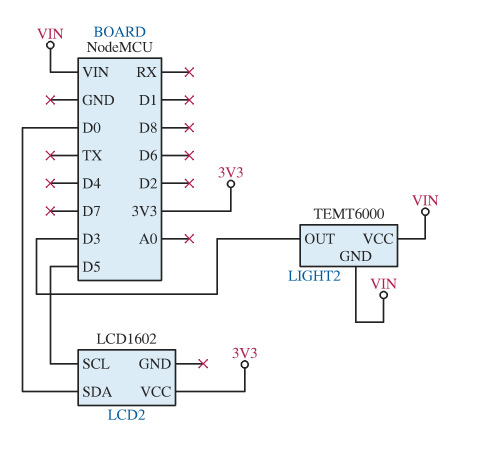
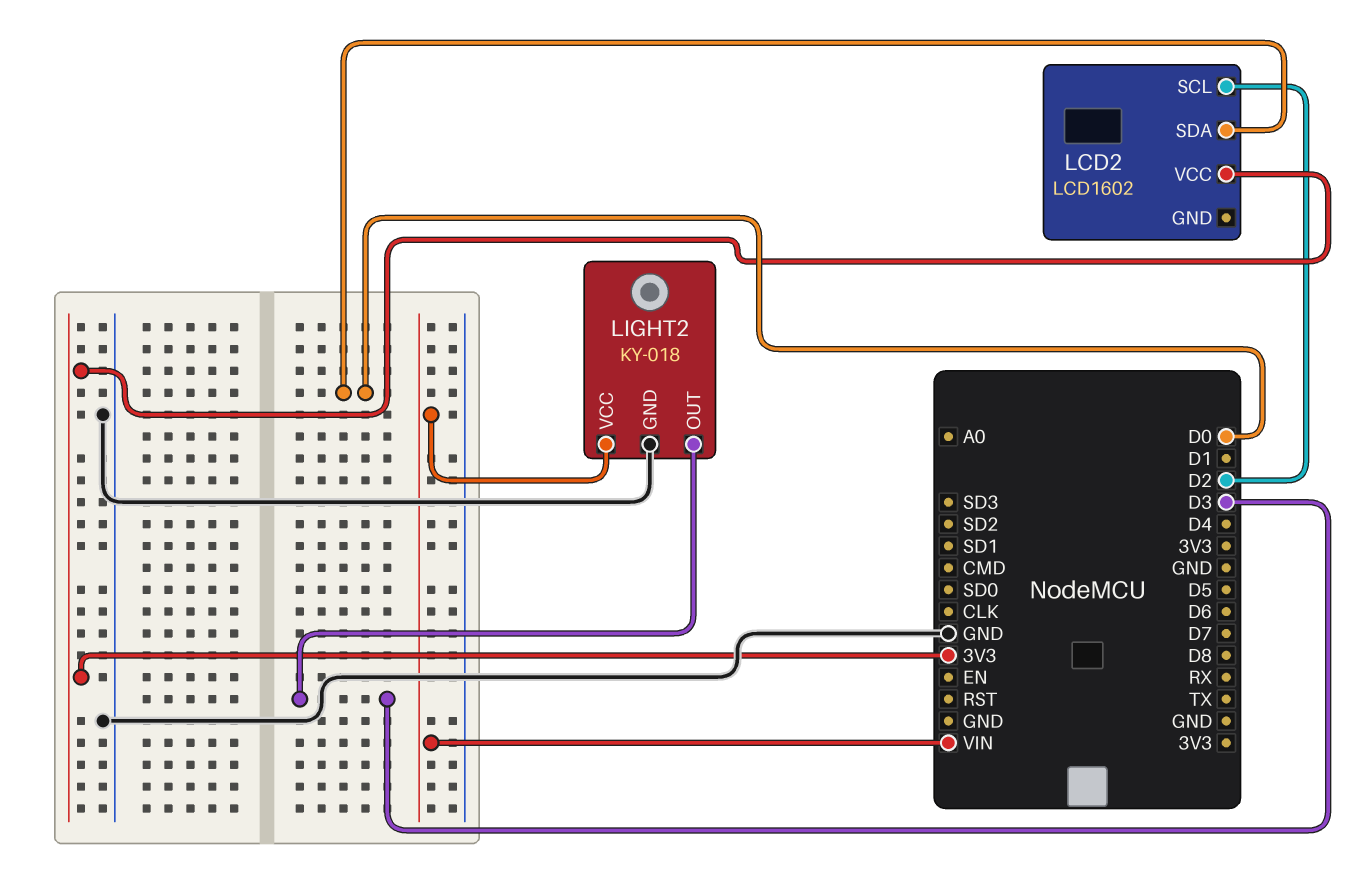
LCD2 pin SCL: D5 -> D2
LIGHT2: TEMT6000 -> KY-018
LIGHT2 pin GND: VIN -> GND

